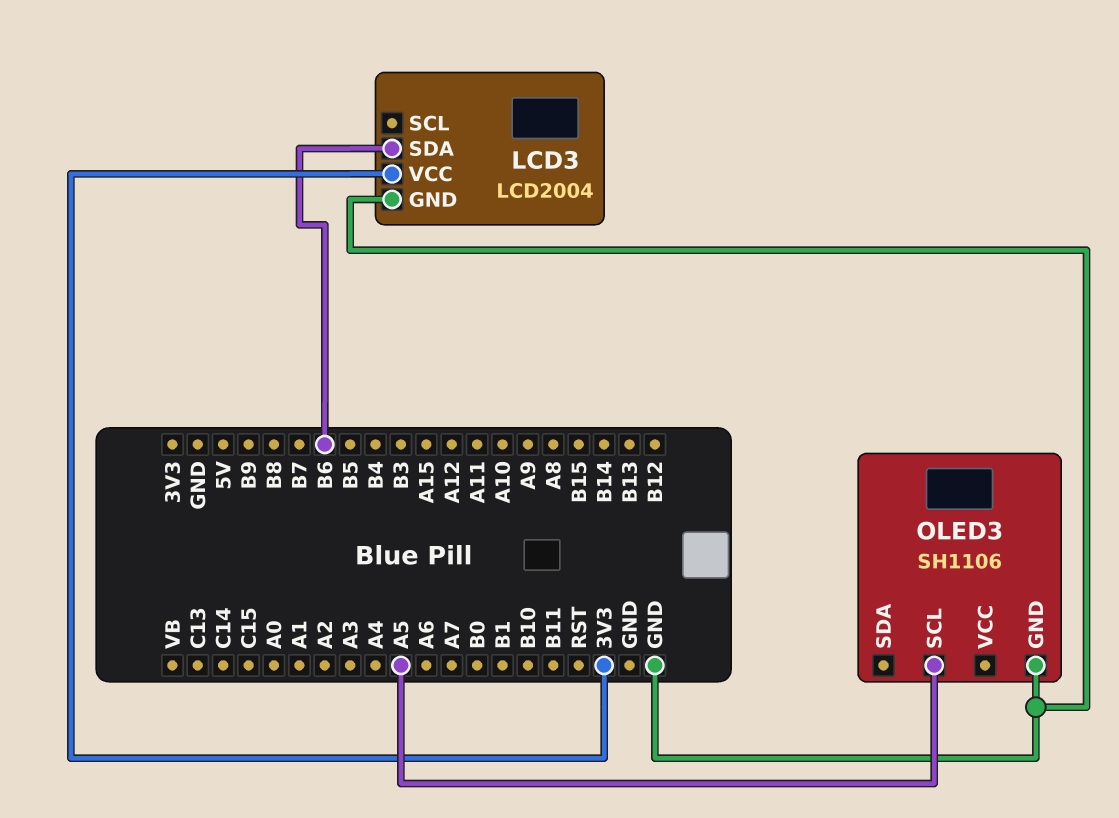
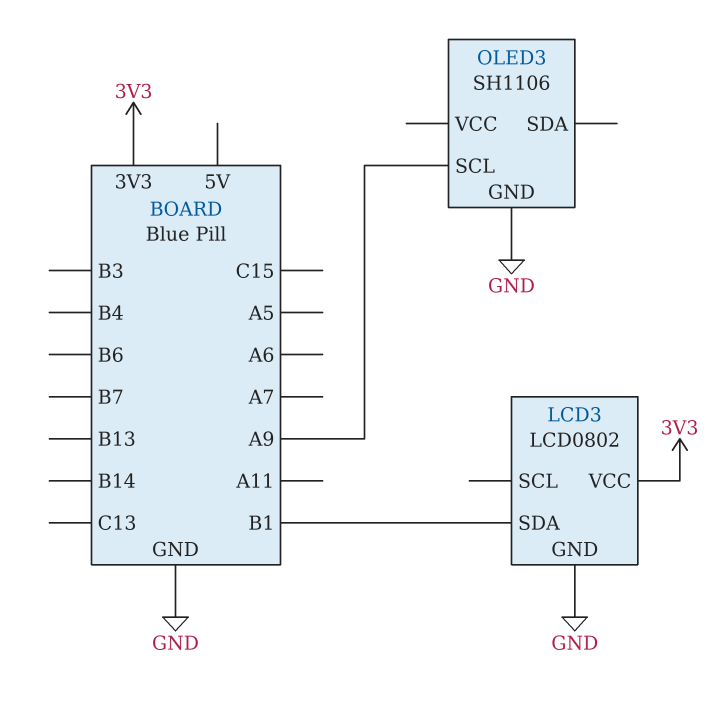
LCD3: LCD2004 -> LCD0802
LCD3 pin SDA: B6 -> B1
OLED3 pin SCL: A5 -> A9

